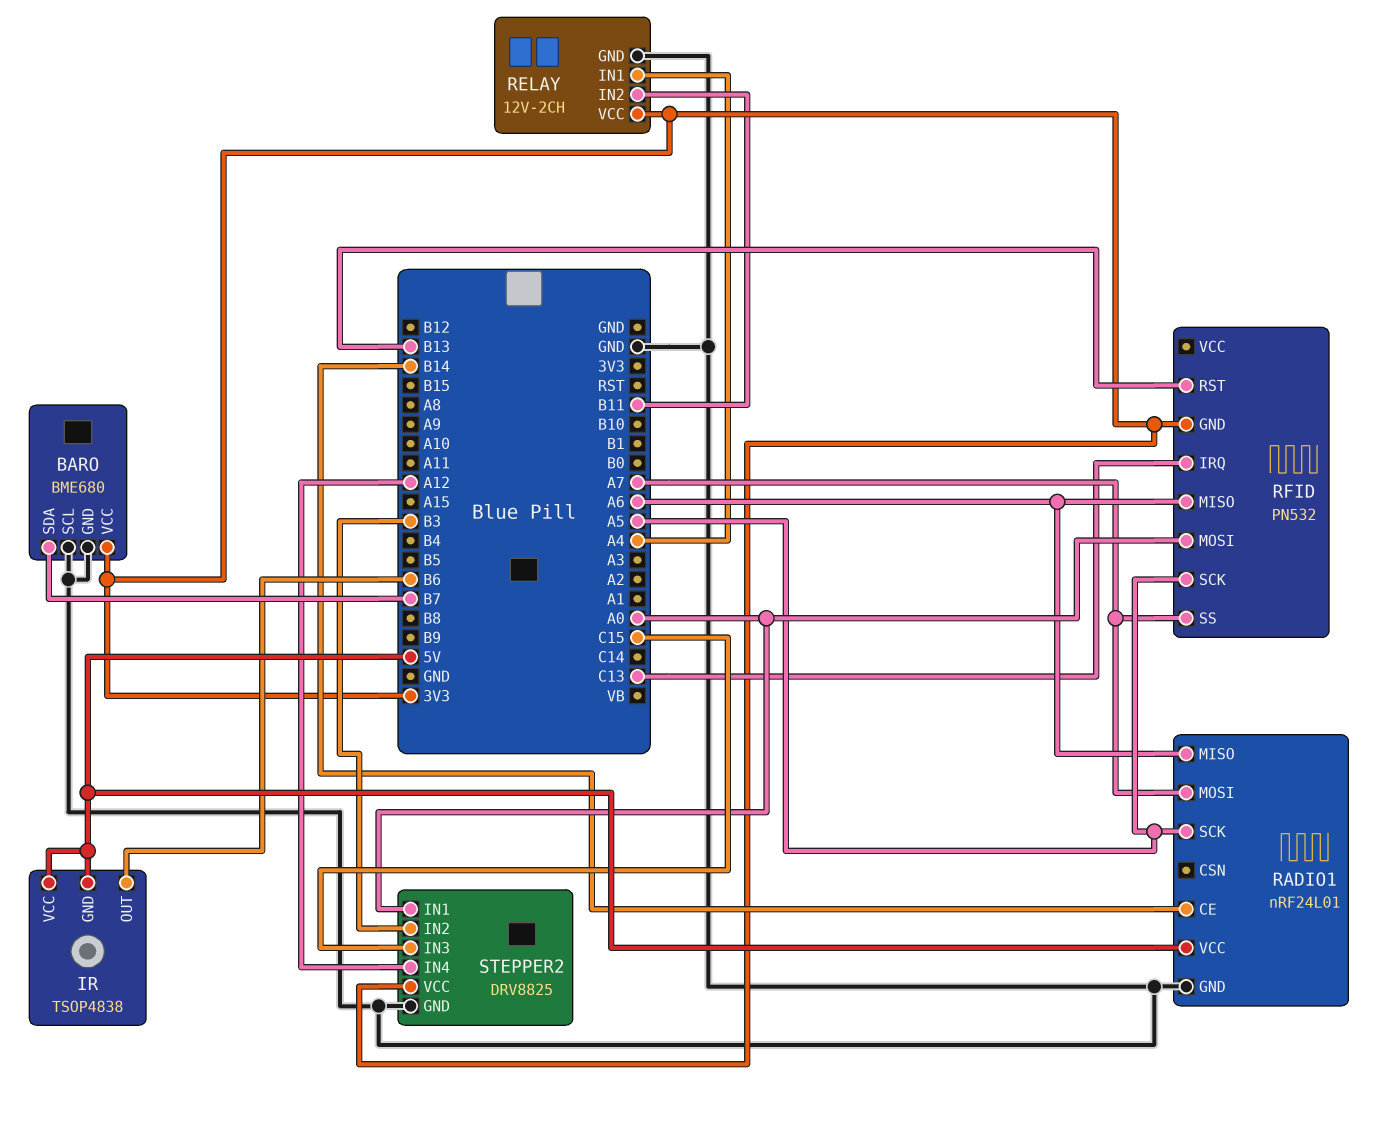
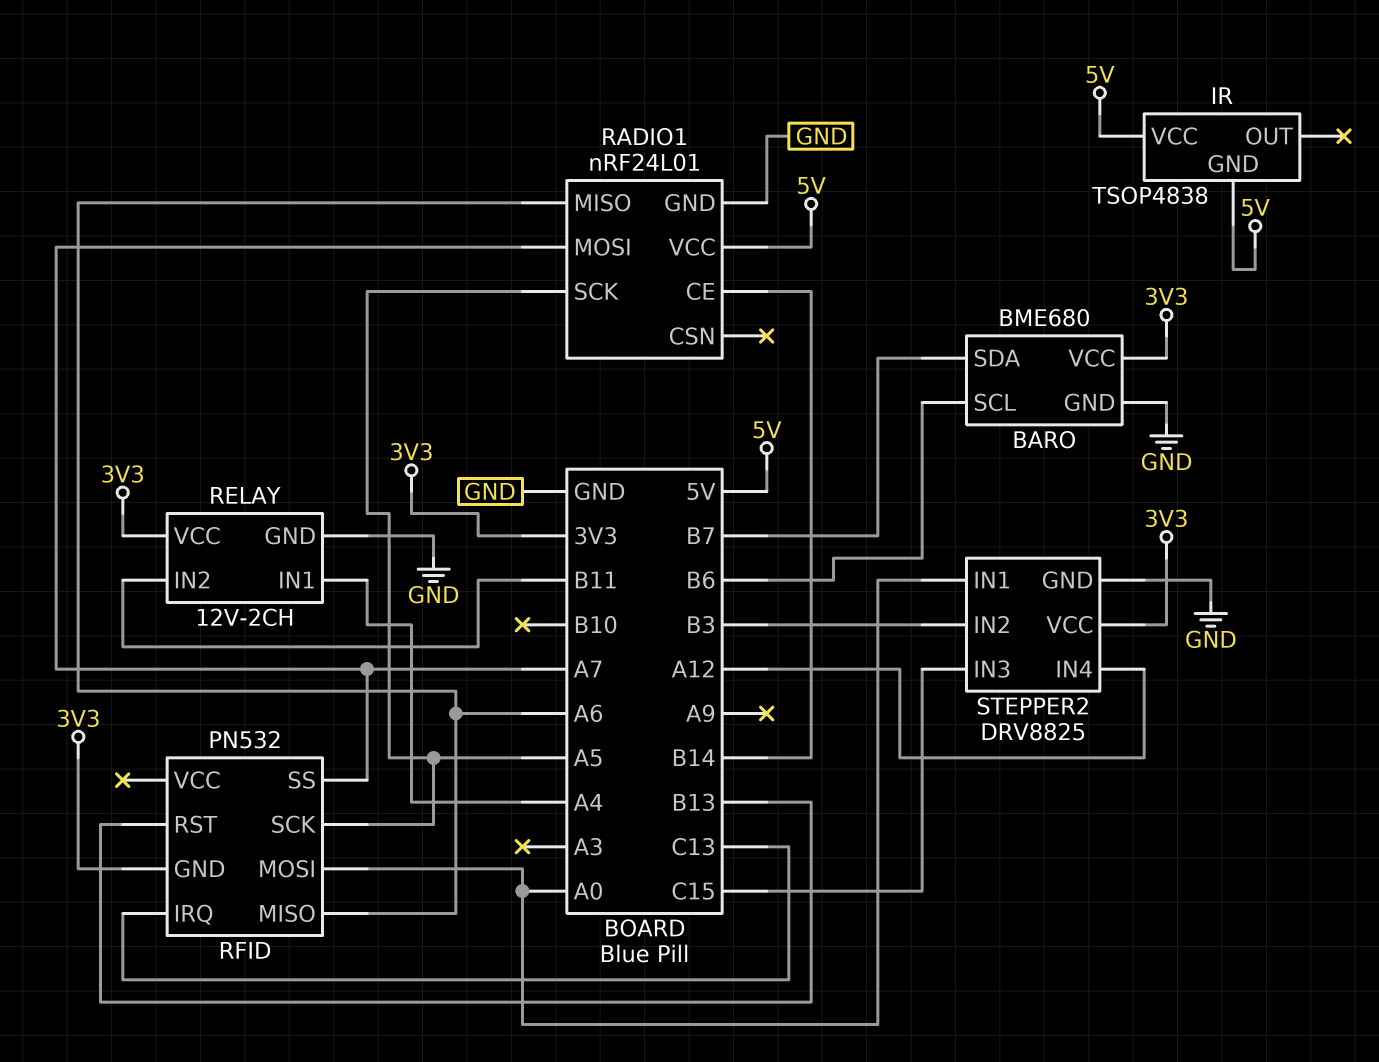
BARO pin SCL: GND -> B6
IR pin OUT: B6 -> none

